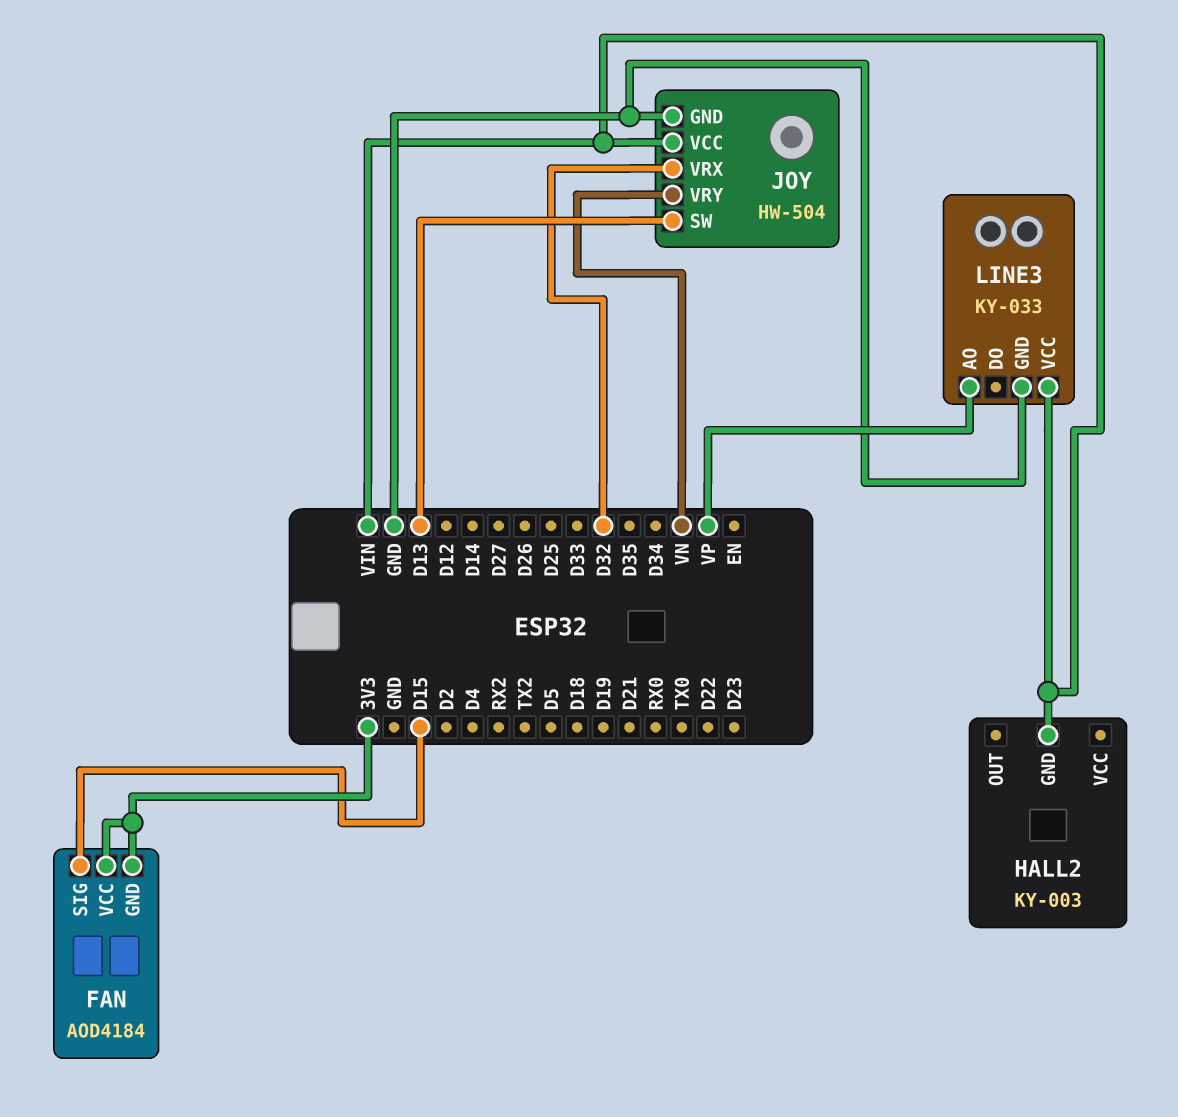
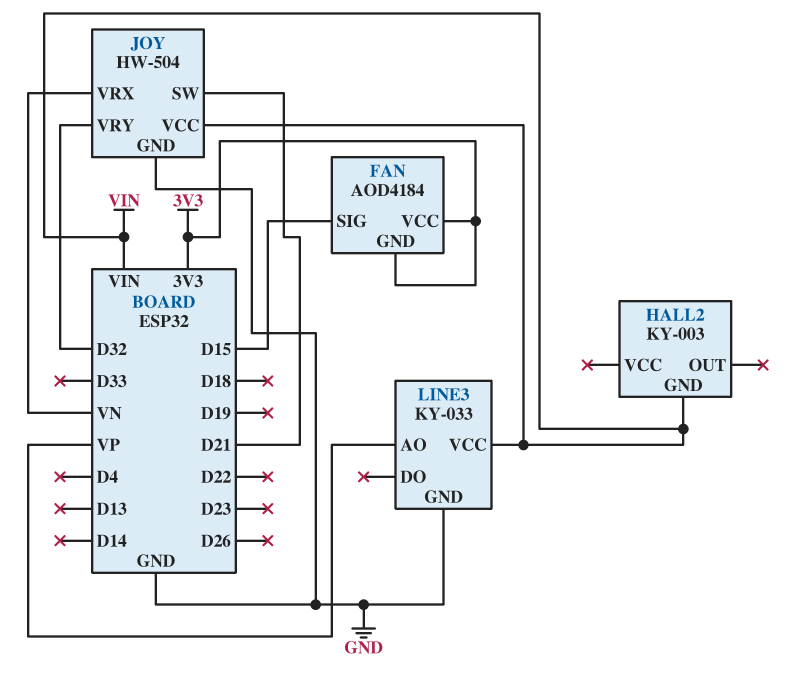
JOY pin SW: D13 -> D21
JOY pin VRX: D32 -> VN
JOY pin VRY: VN -> D32

